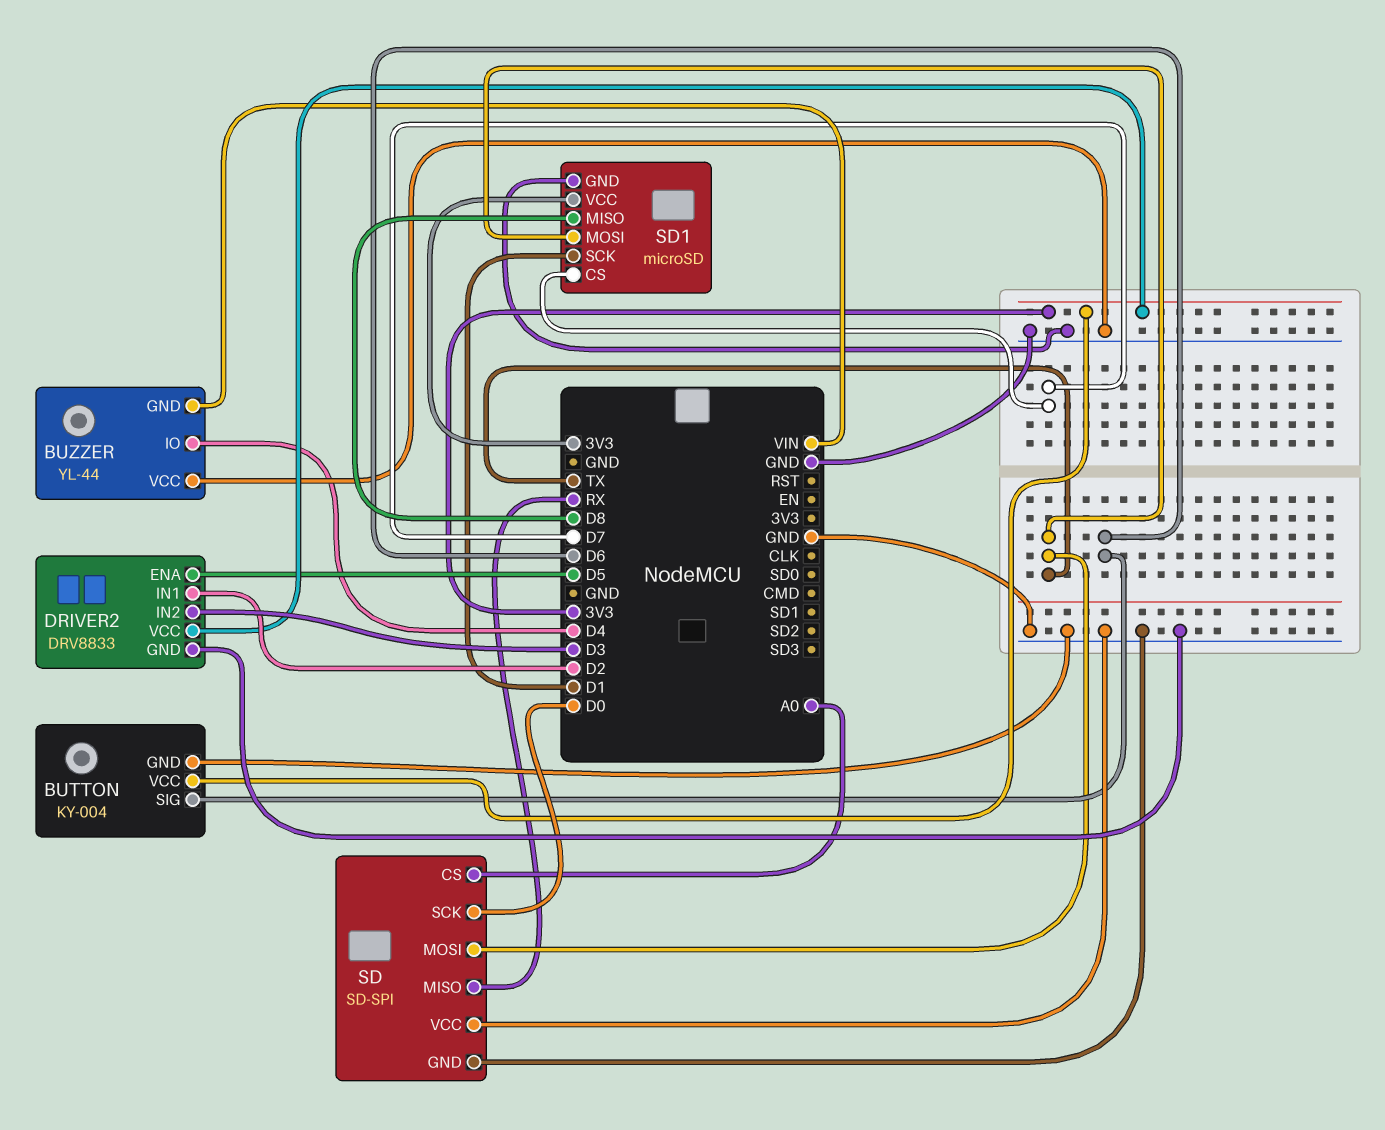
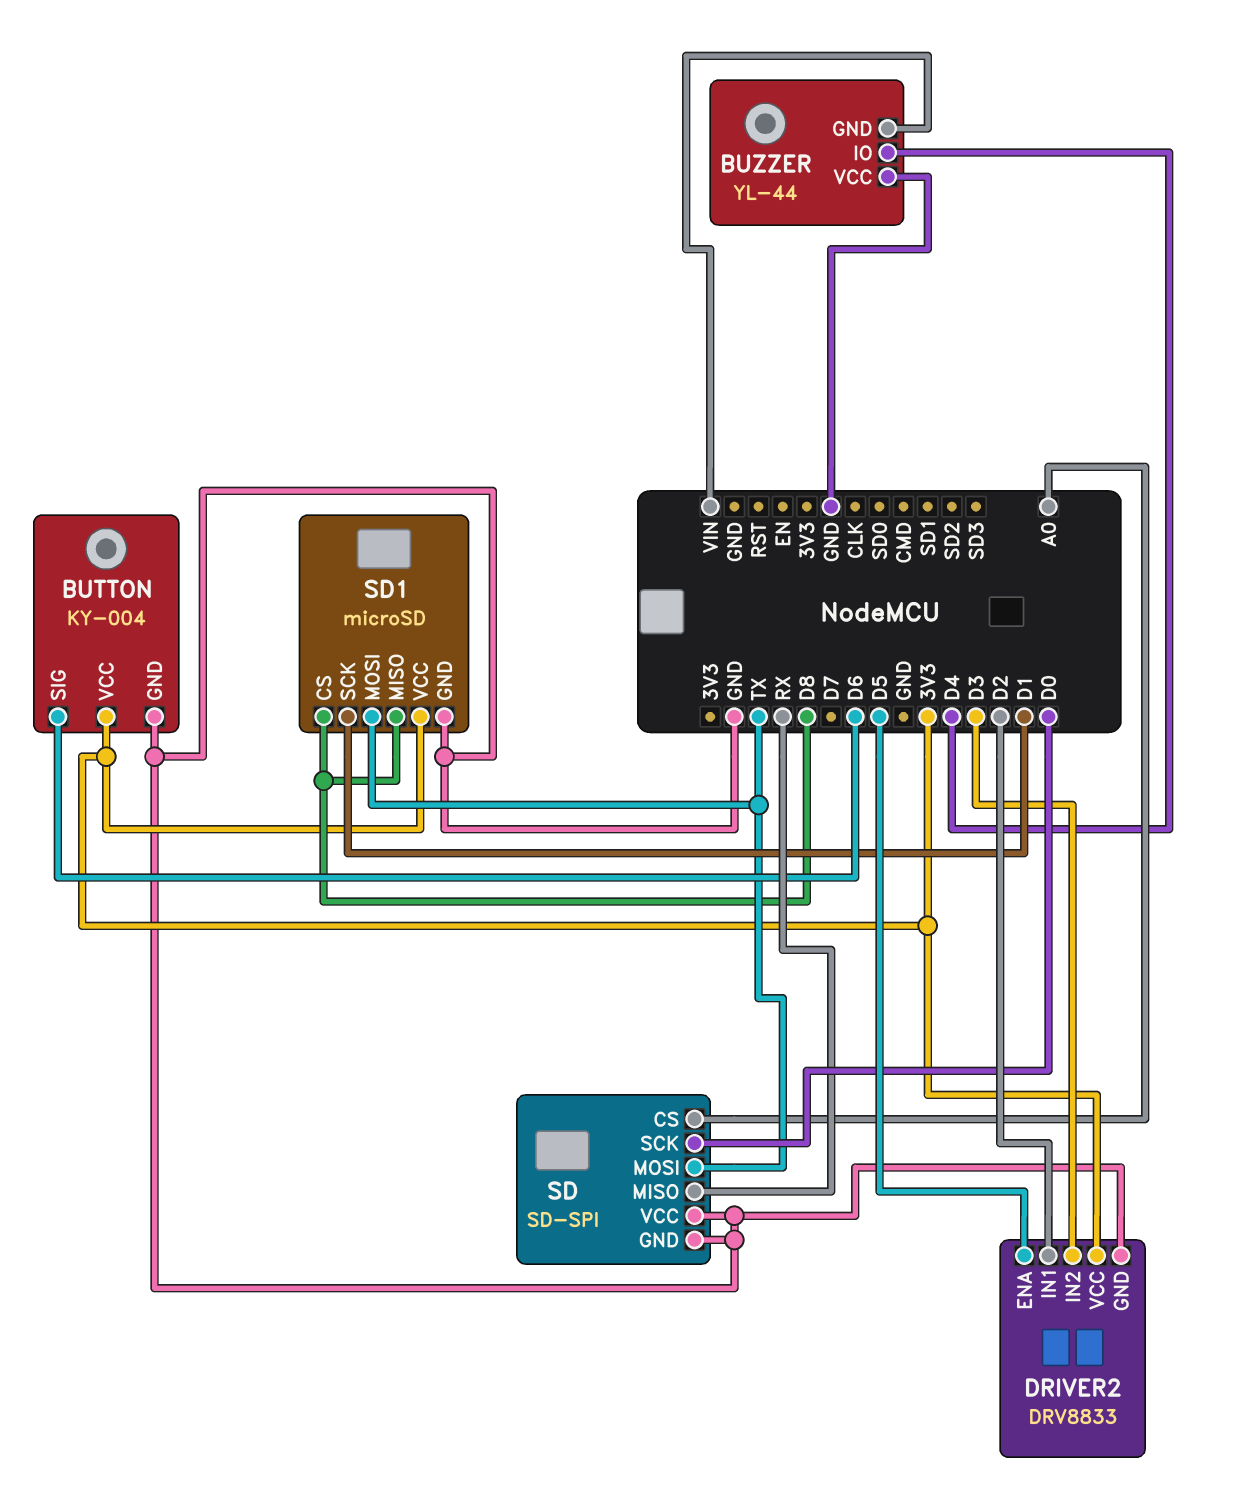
SD1 pin CS: D7 -> D8

